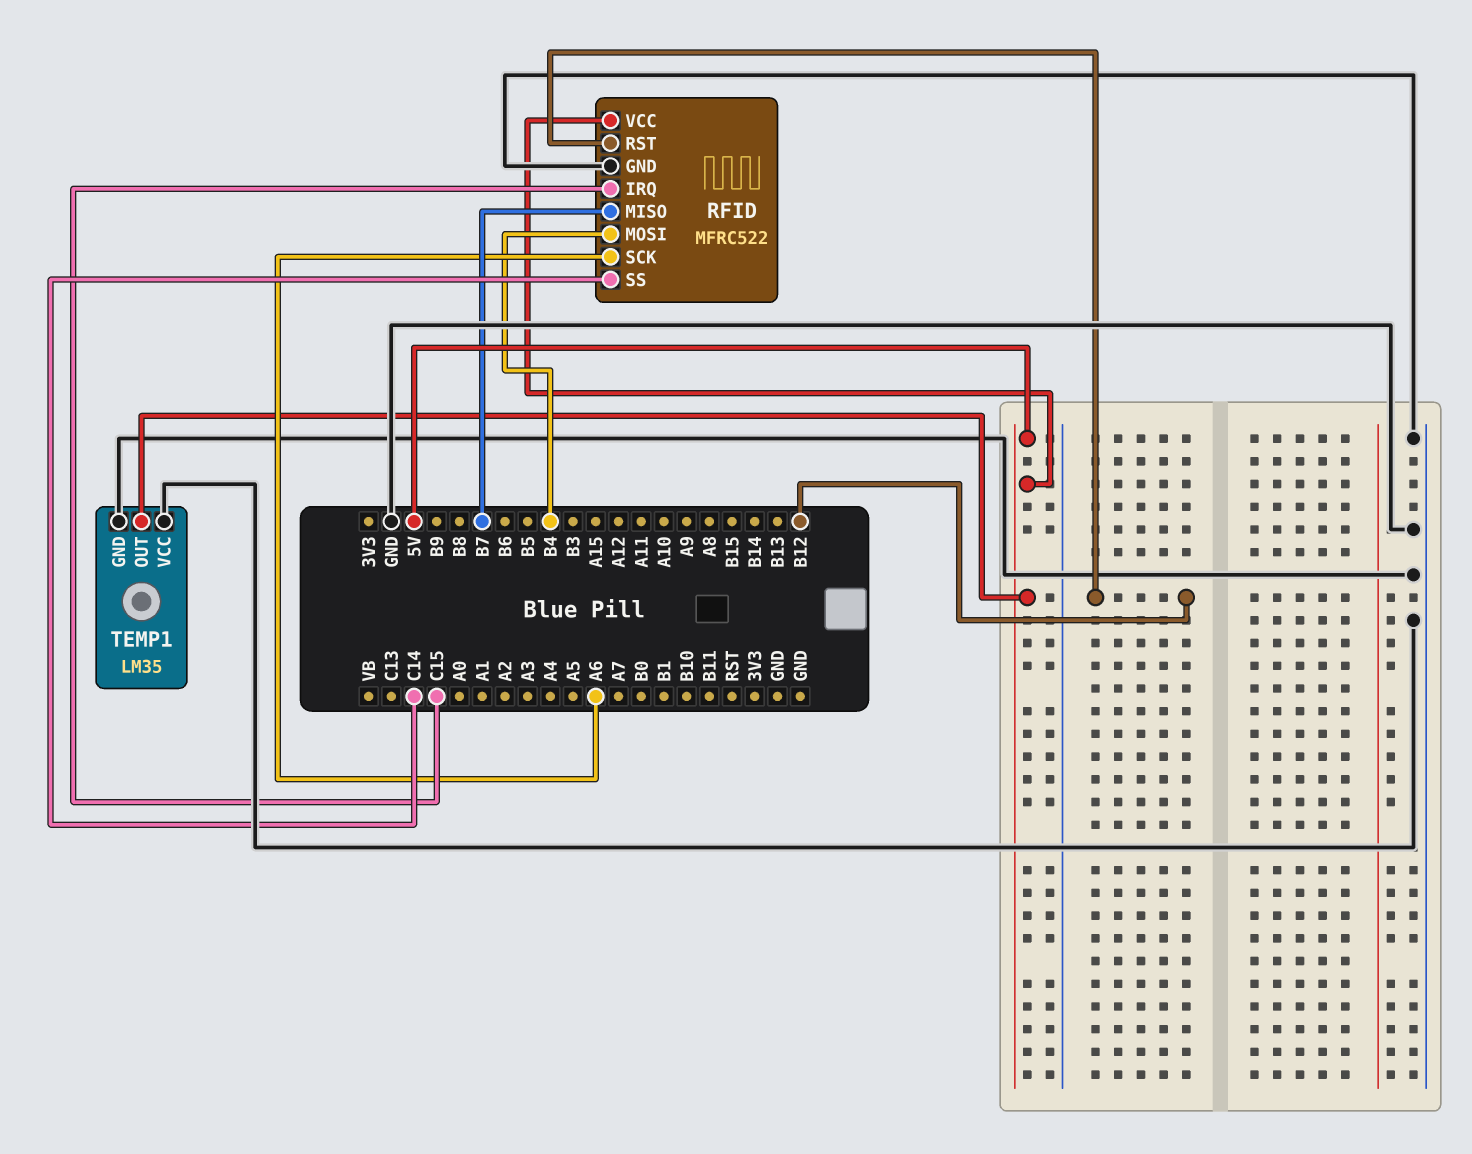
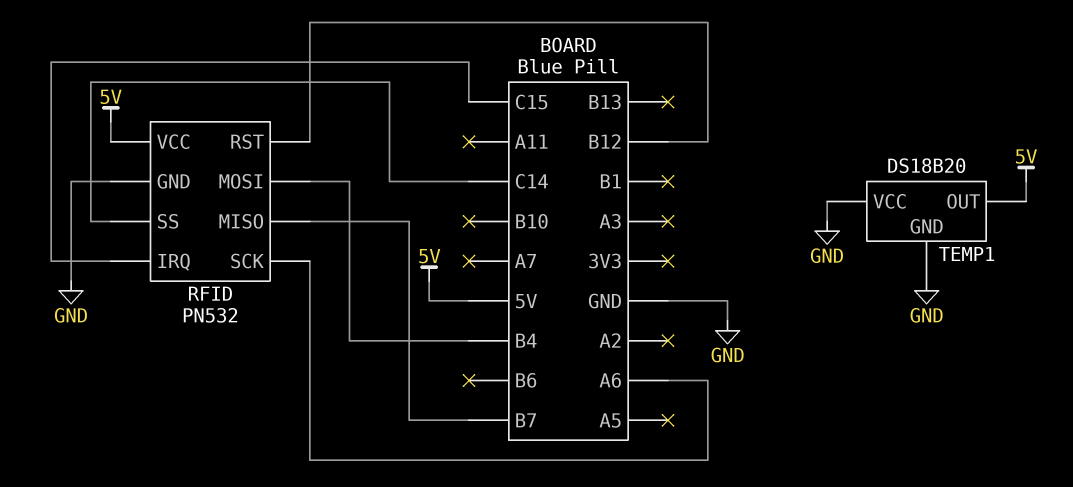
RFID: MFRC522 -> PN532
TEMP1: LM35 -> DS18B20

